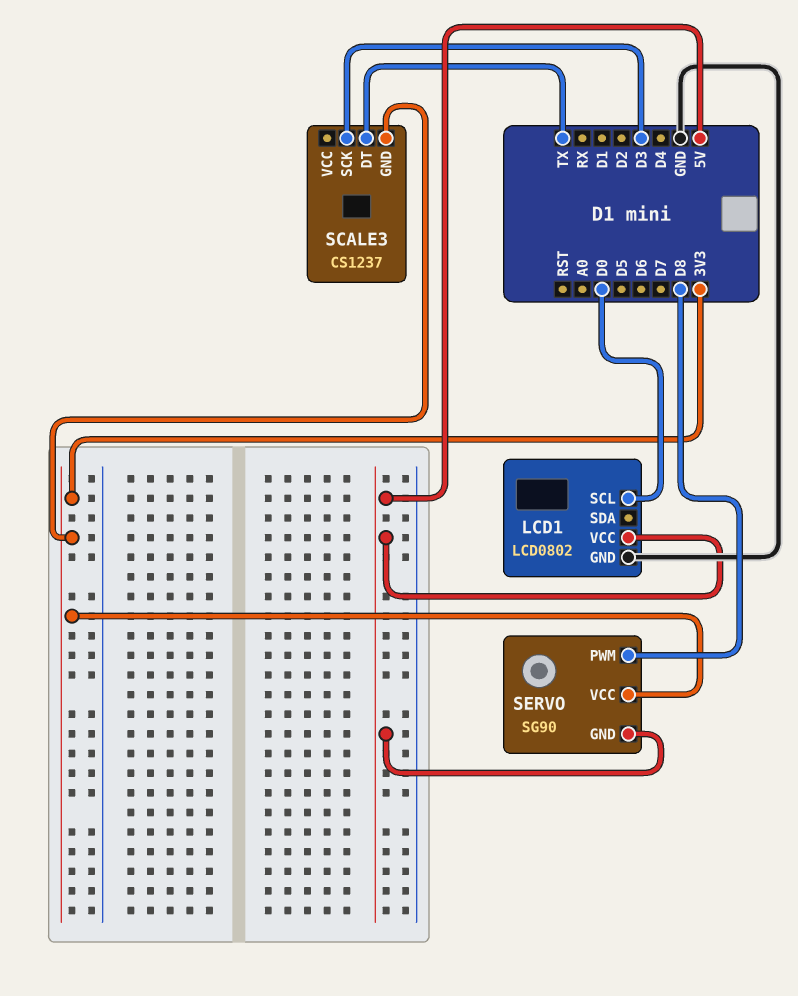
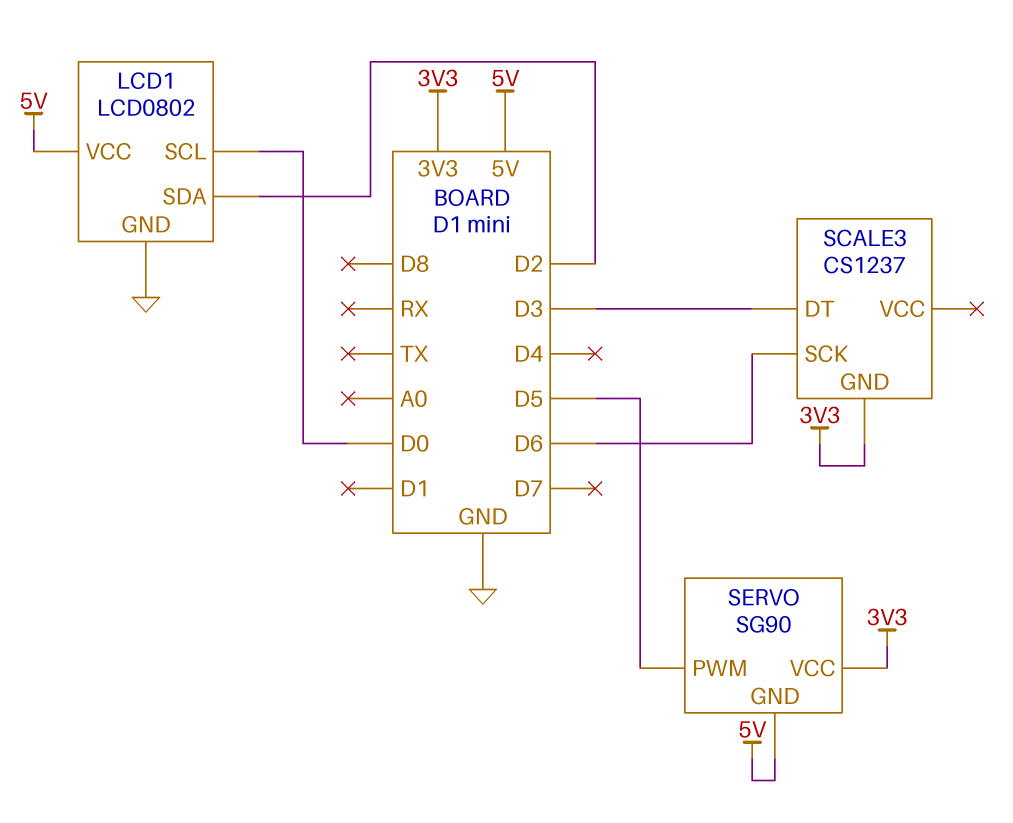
LCD1 pin SDA: none -> D2
SCALE3 pin DT: TX -> D3
SCALE3 pin SCK: D3 -> D6
SERVO pin PWM: D8 -> D5

